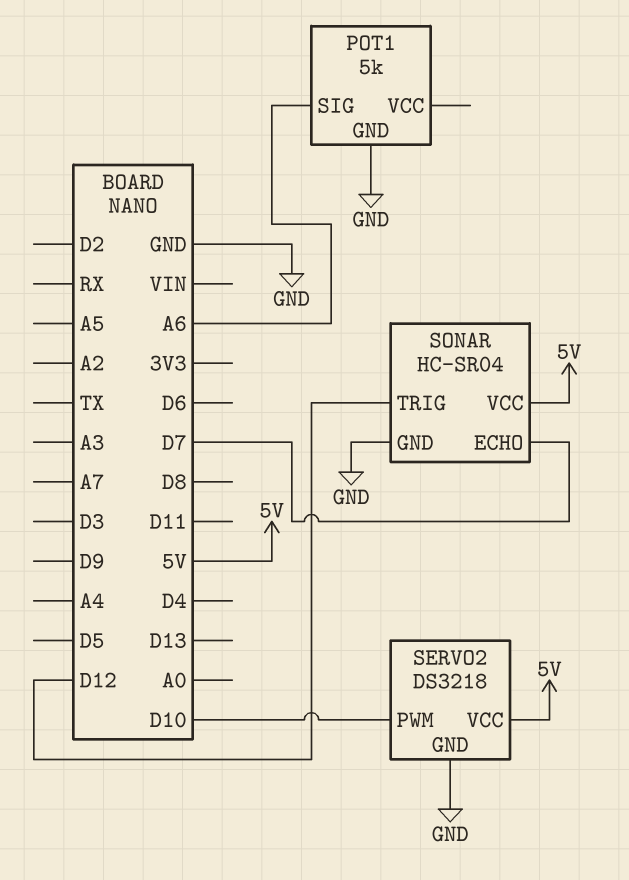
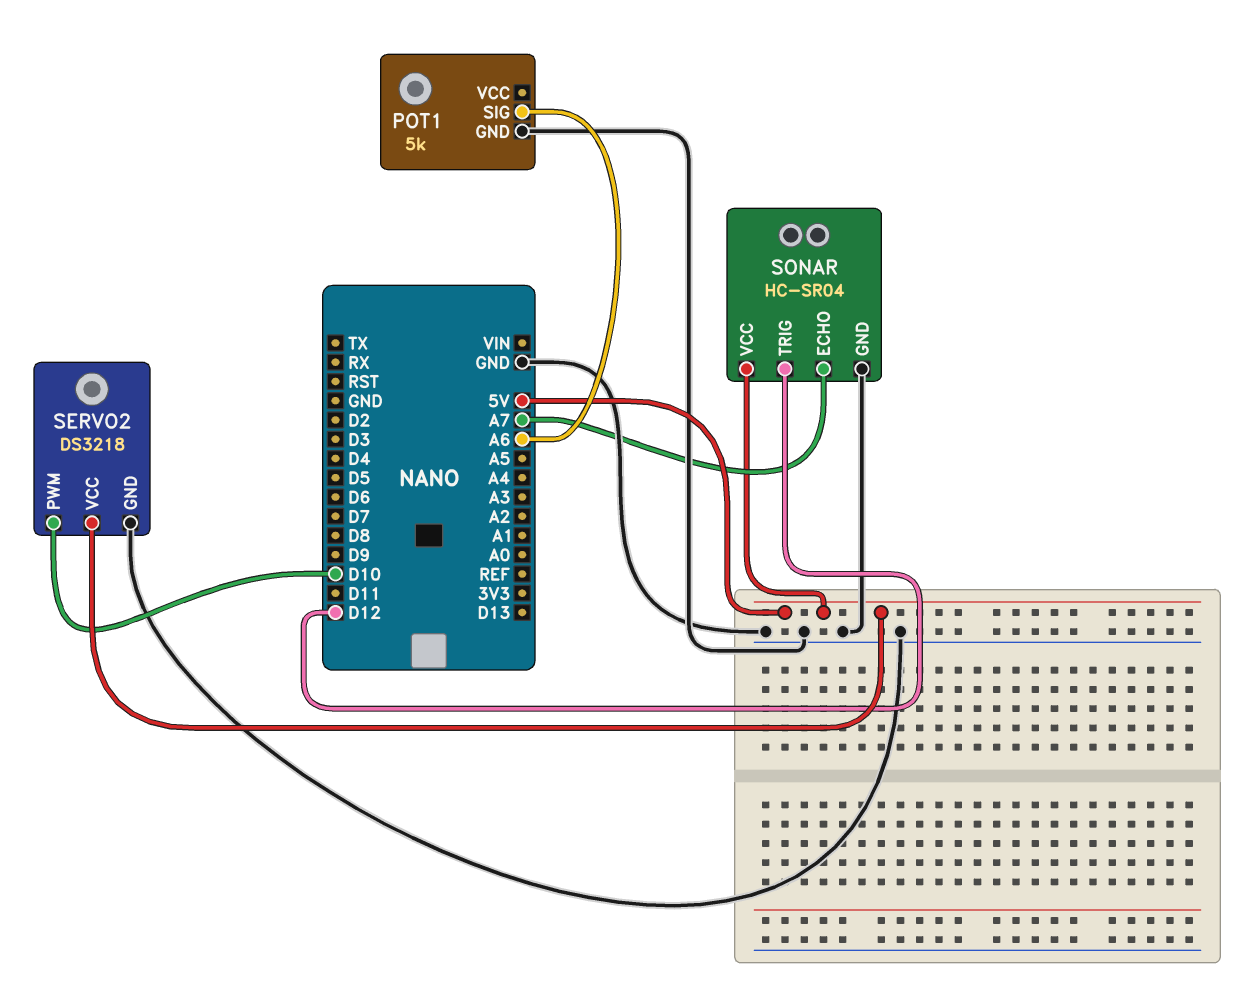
SONAR pin ECHO: D7 -> A7

